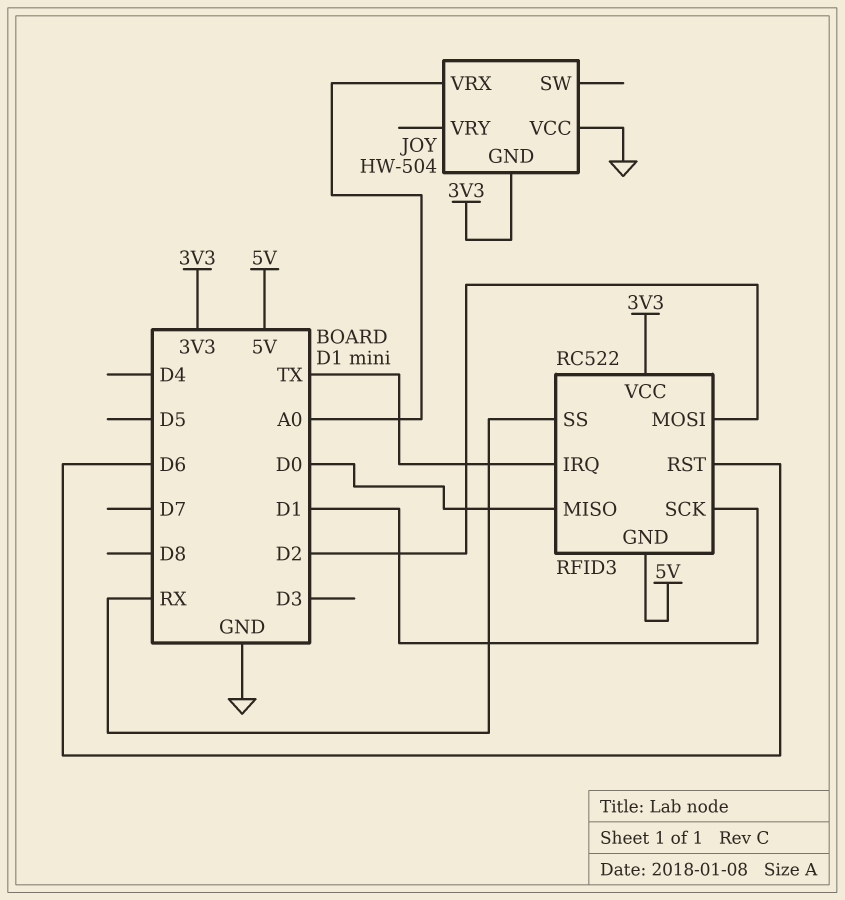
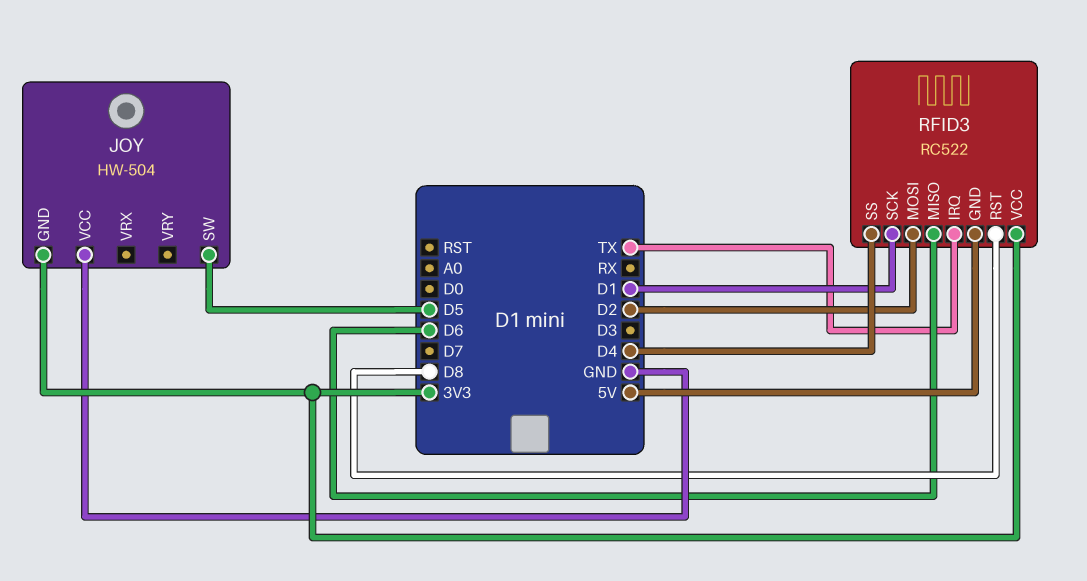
JOY pin SW: none -> D5
JOY pin VRX: A0 -> none
RFID3 pin MISO: D0 -> D6
RFID3 pin RST: D6 -> D8
RFID3 pin SS: RX -> D4

